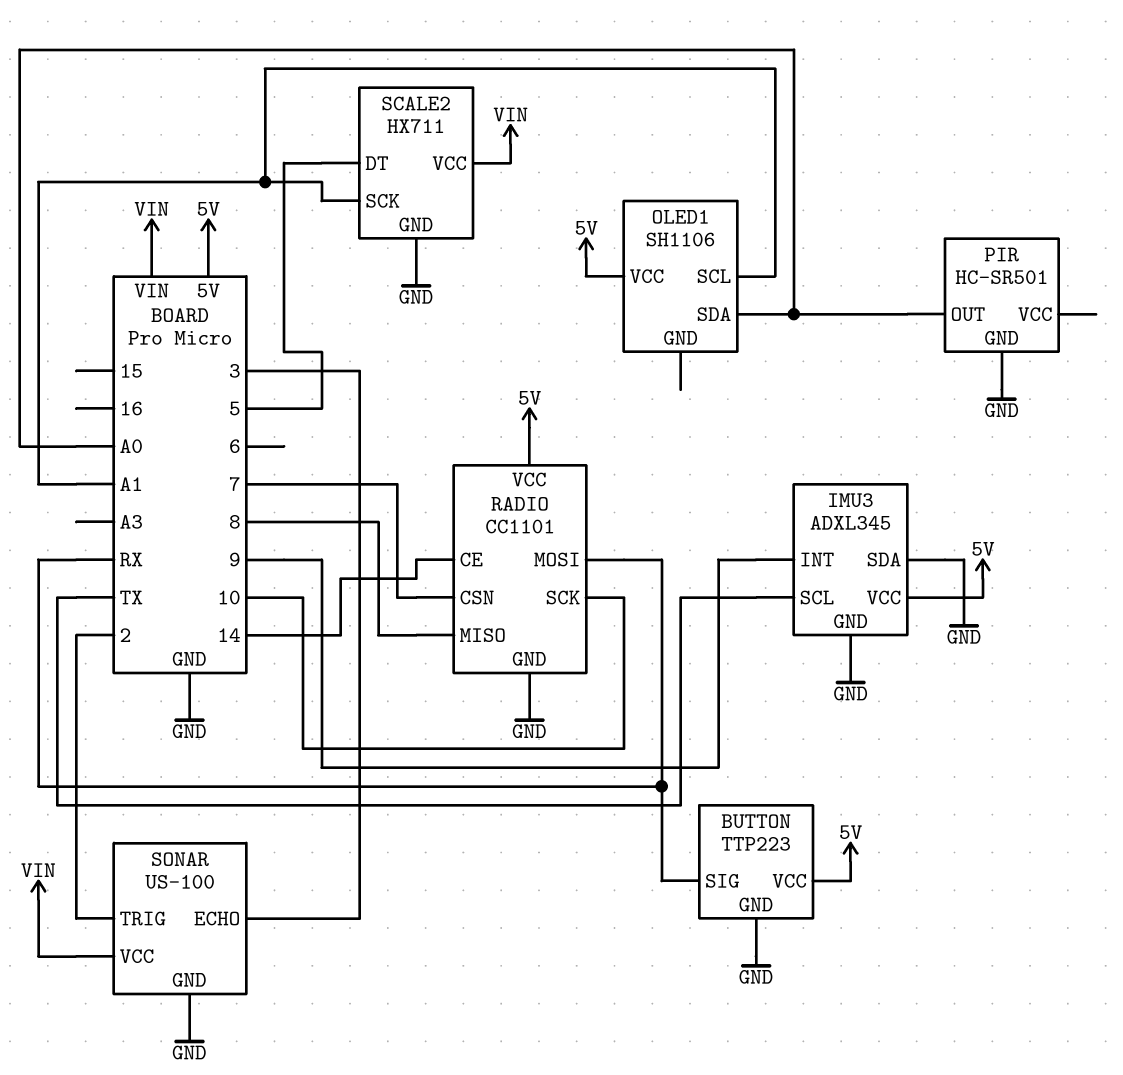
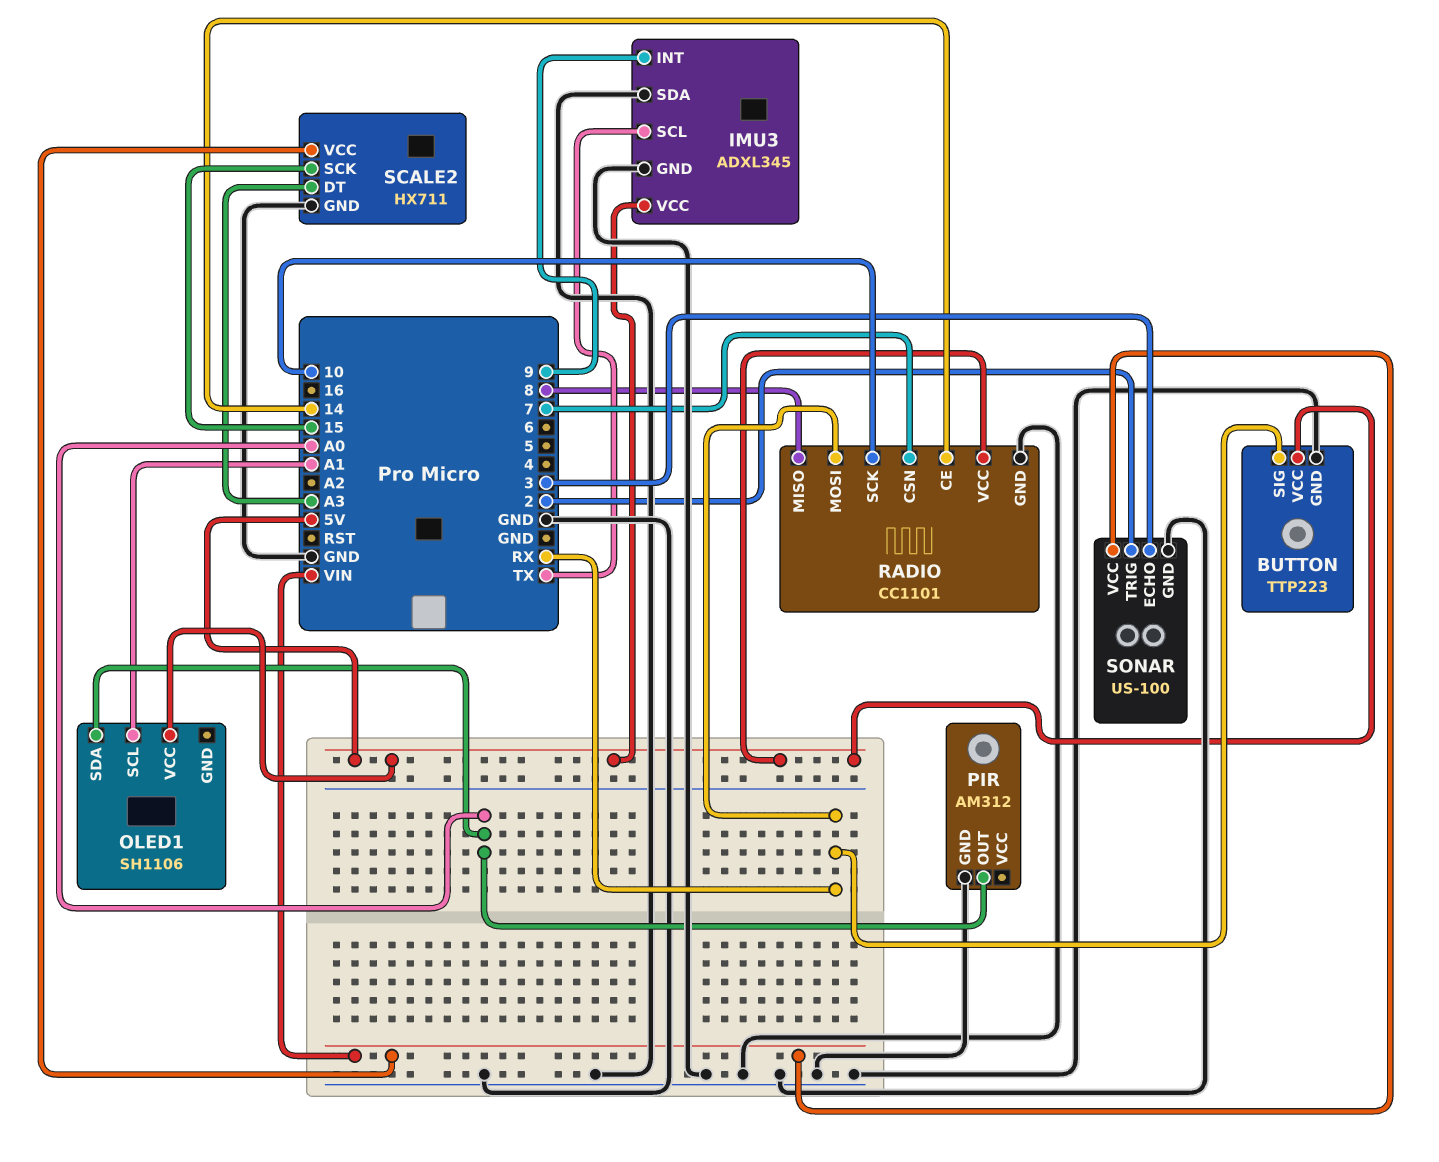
PIR: HC-SR501 -> AM312
SCALE2 pin DT: 5 -> A3
SCALE2 pin SCK: A1 -> 15

